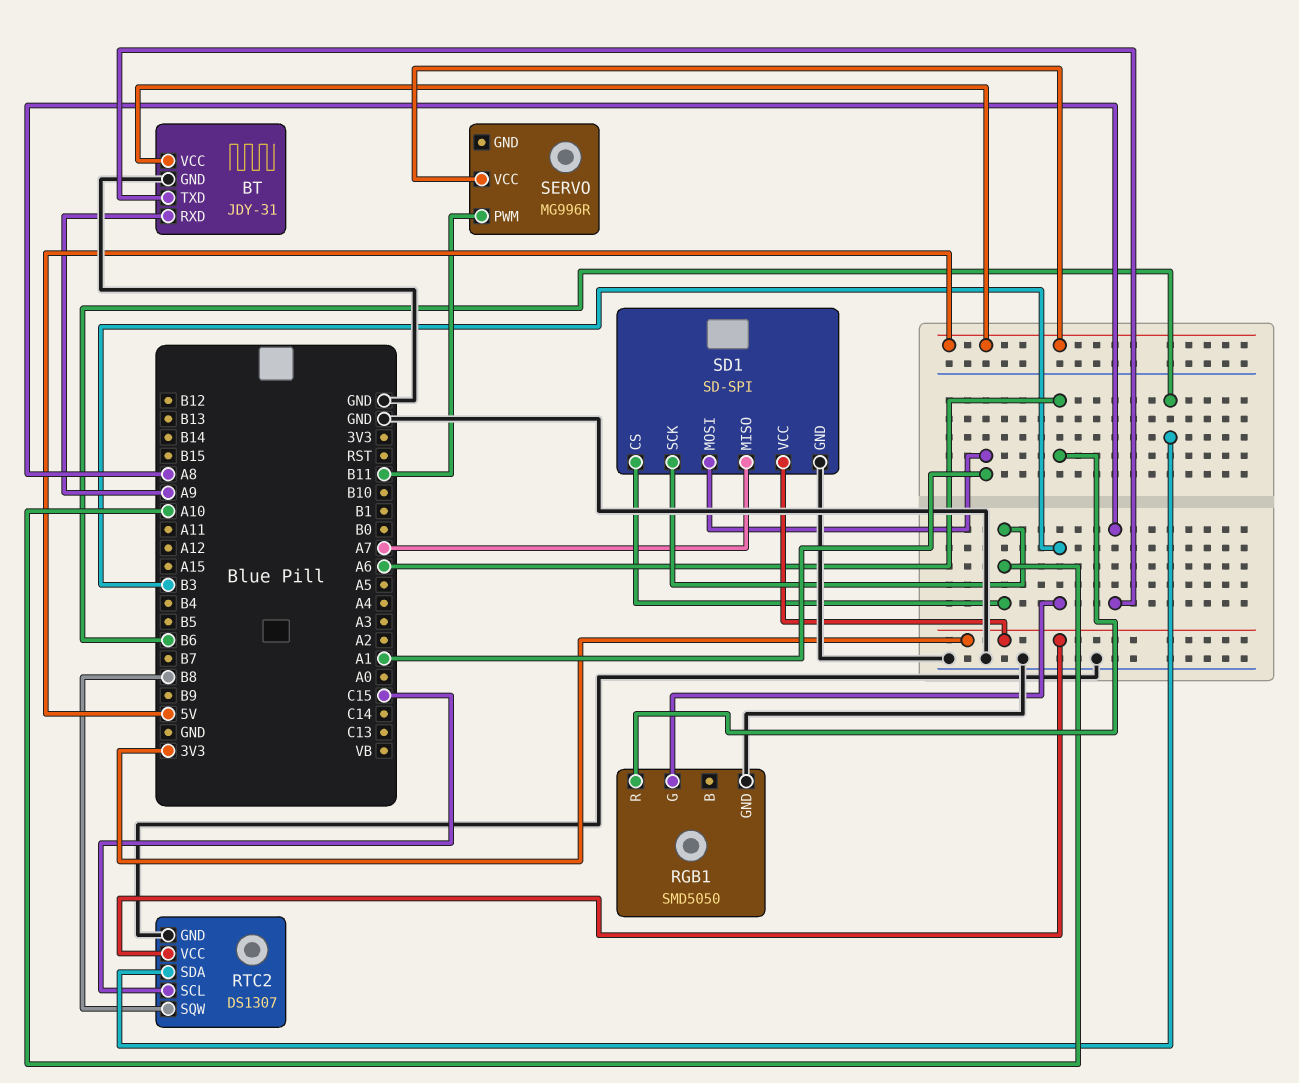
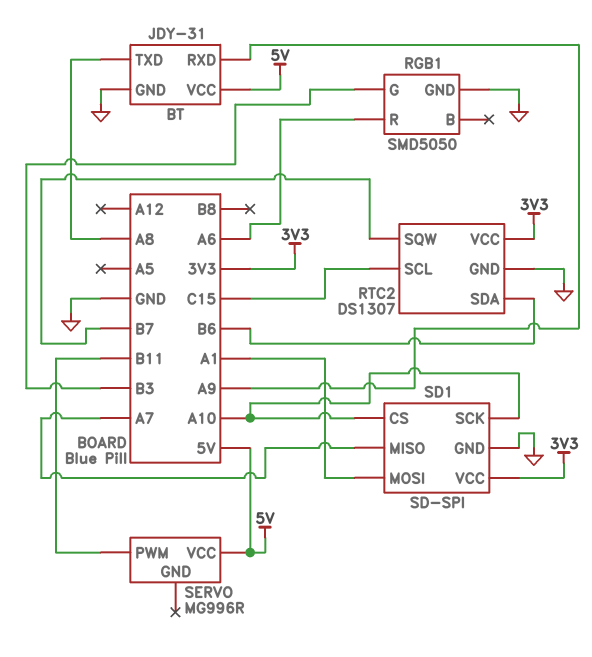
RTC2 pin SQW: B8 -> B7

